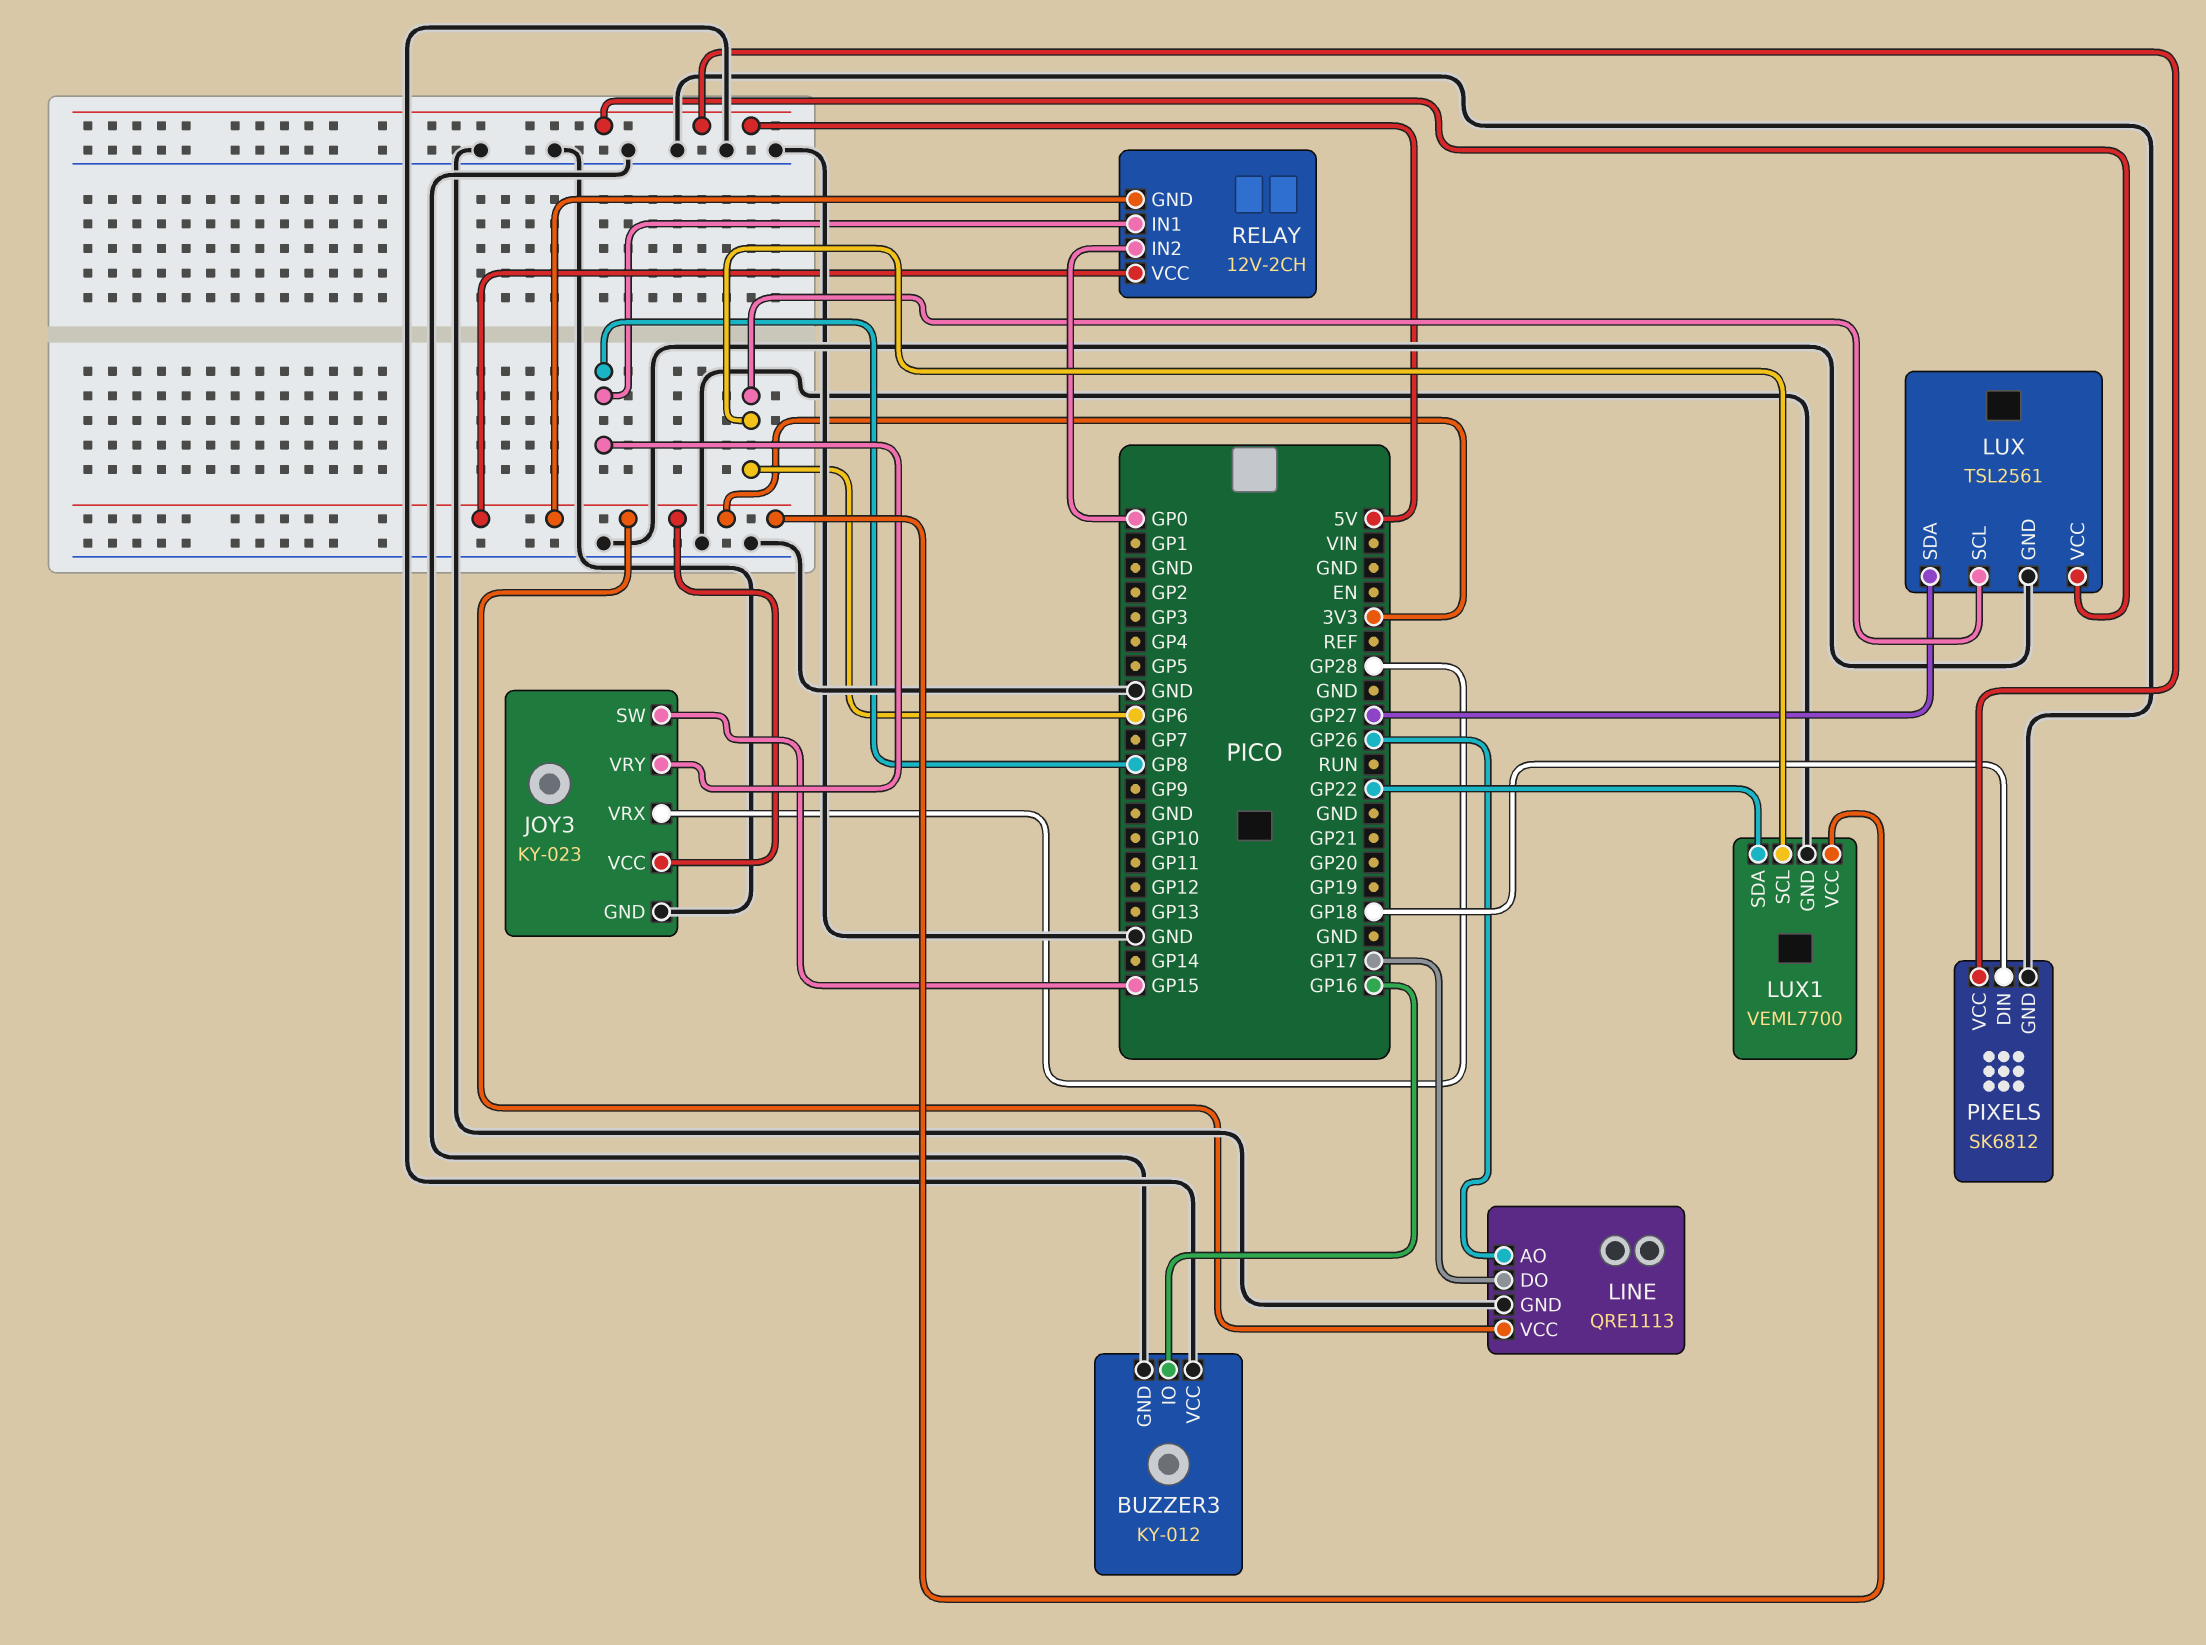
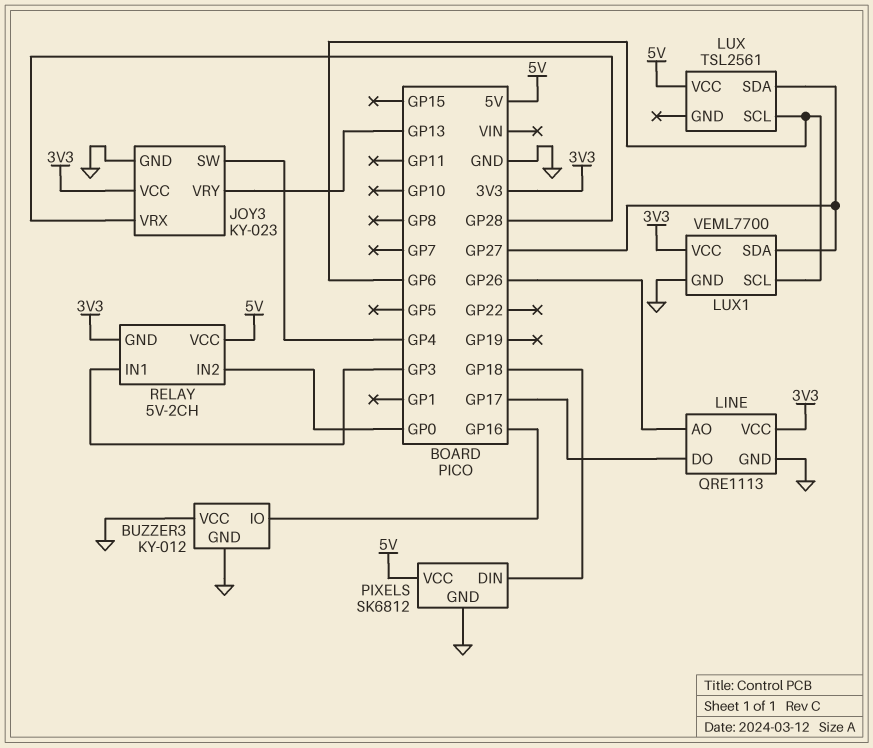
JOY3 pin SW: GP15 -> GP4
JOY3 pin VRY: GP8 -> GP13
LUX pin GND: GND -> none
LUX1 pin SDA: GP22 -> GP27
RELAY: 12V-2CH -> 5V-2CH
RELAY pin IN1: GP8 -> GP3
RELAY pin VCC: 3V3 -> 5V

